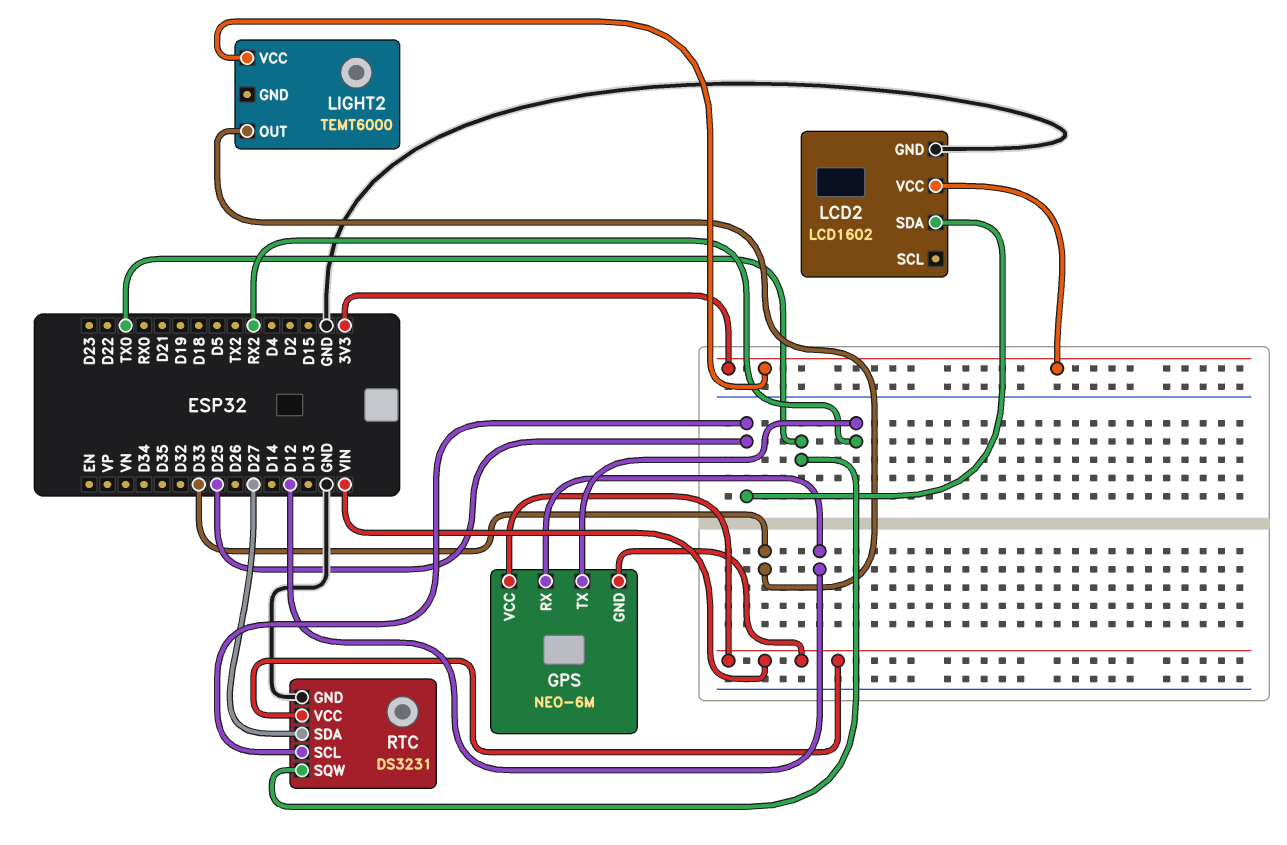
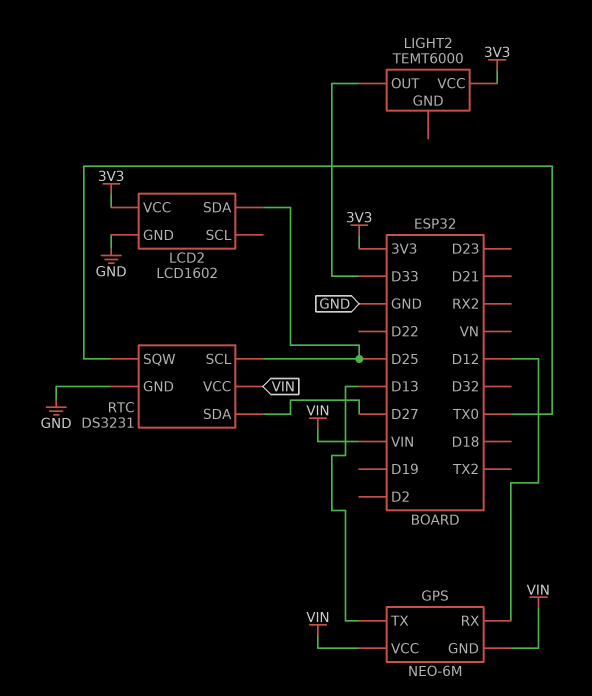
GPS pin TX: RX2 -> D13

